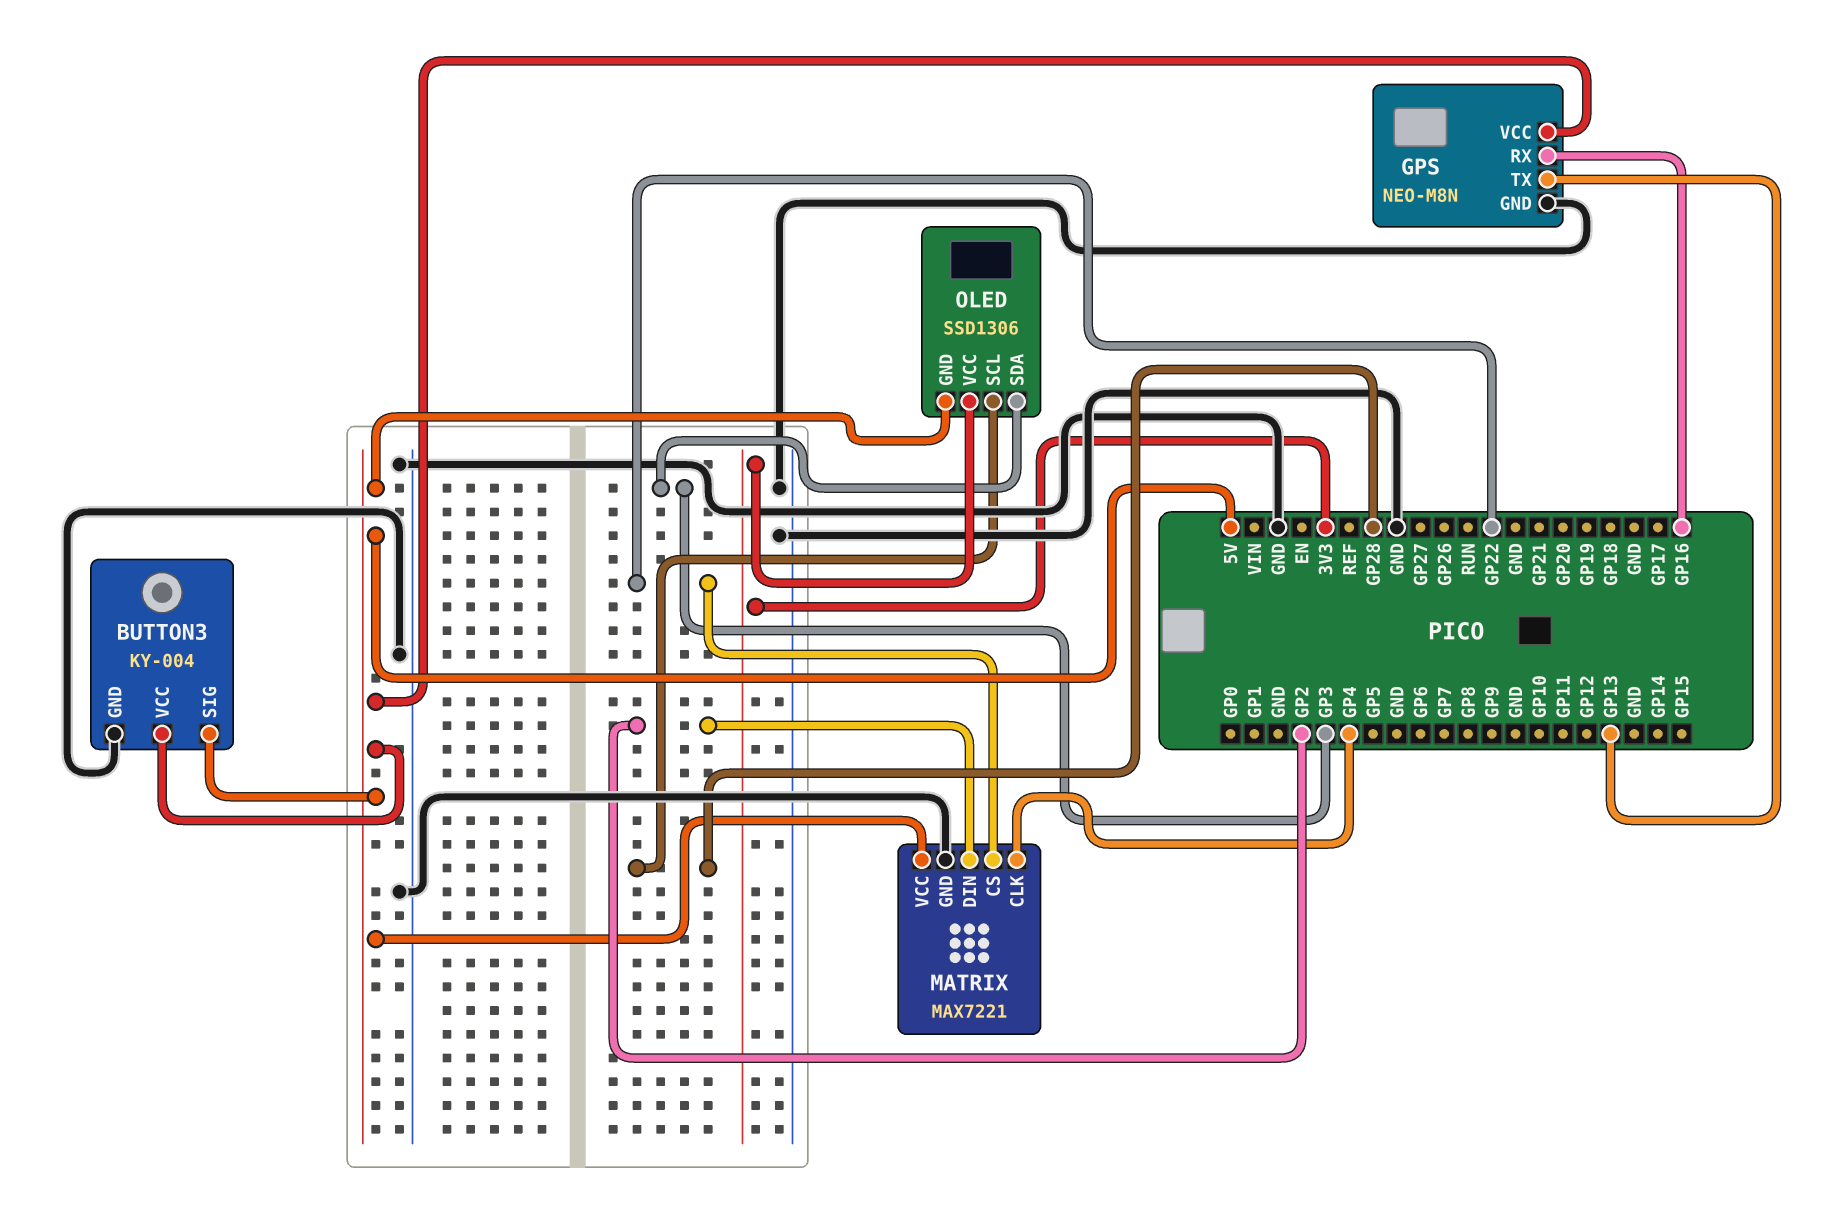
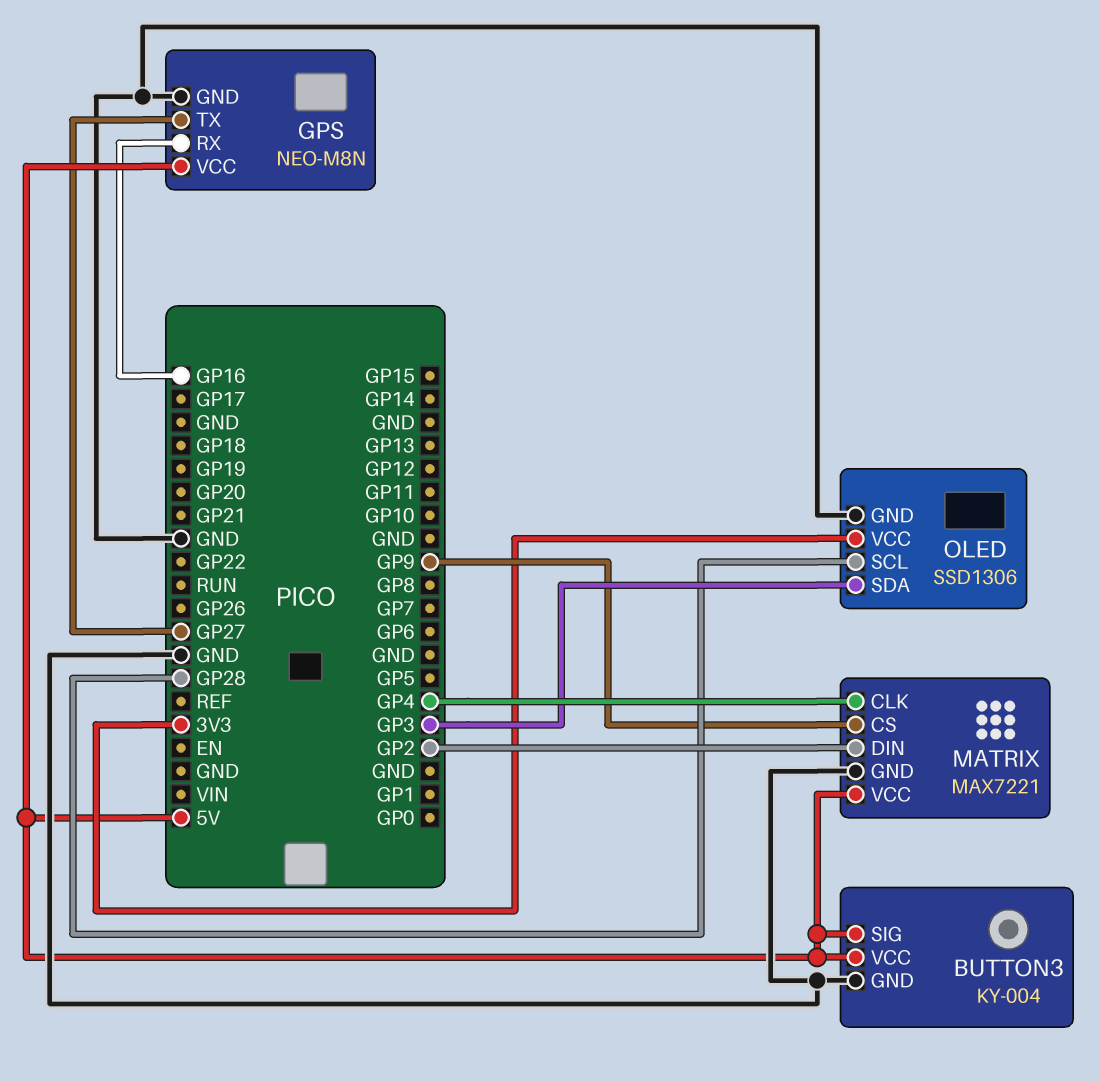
GPS pin TX: GP13 -> GP27
MATRIX pin CS: GP22 -> GP9
OLED pin GND: 5V -> GND

